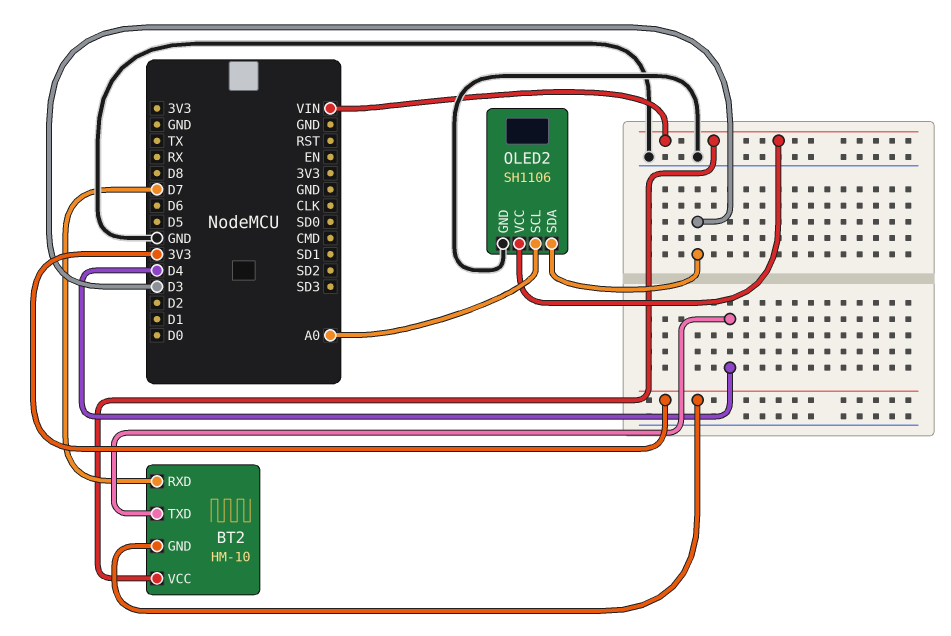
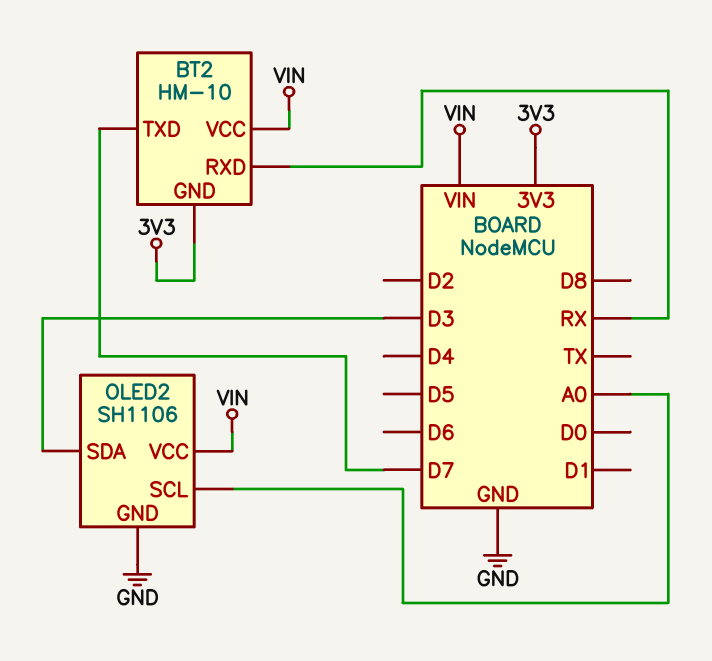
BT2 pin RXD: D7 -> RX
BT2 pin TXD: D4 -> D7

